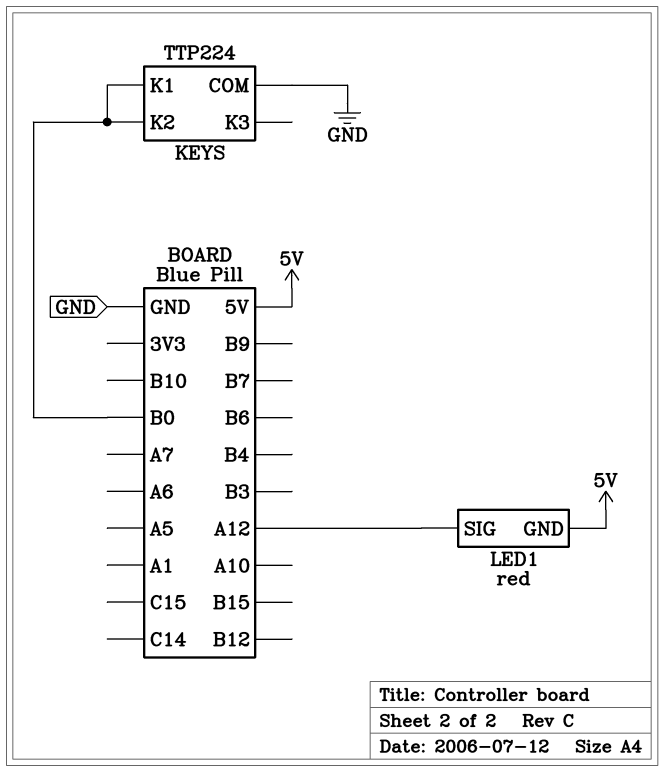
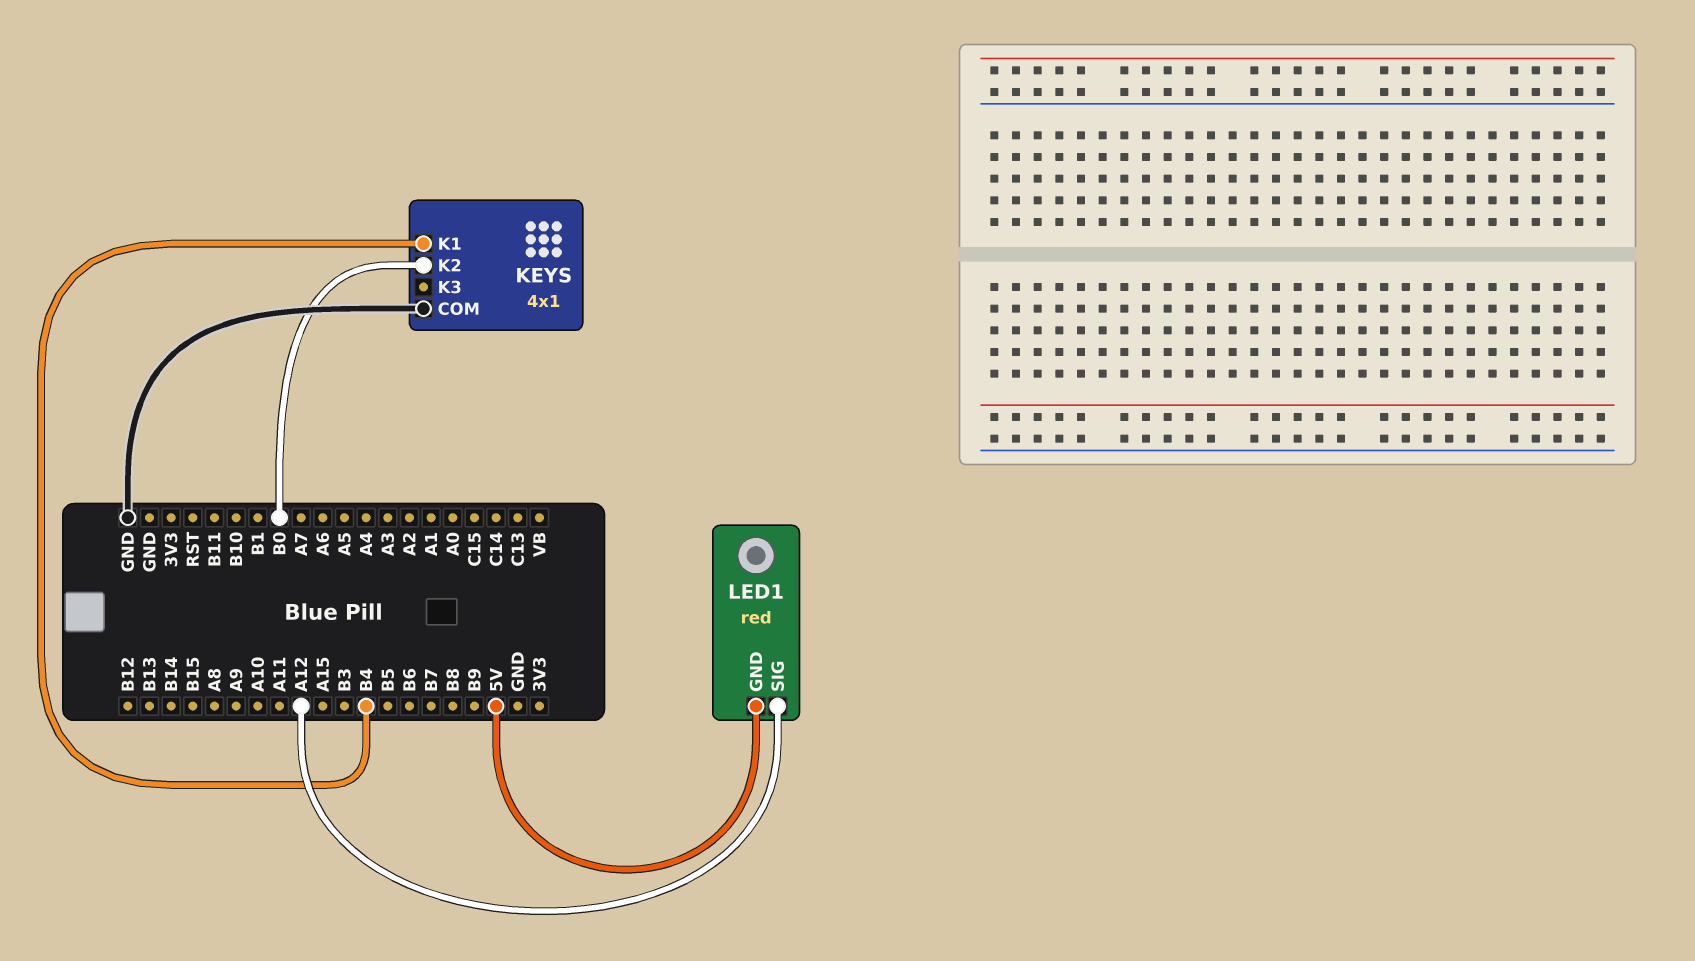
KEYS: TTP224 -> 4x1
KEYS pin K1: B0 -> B4

